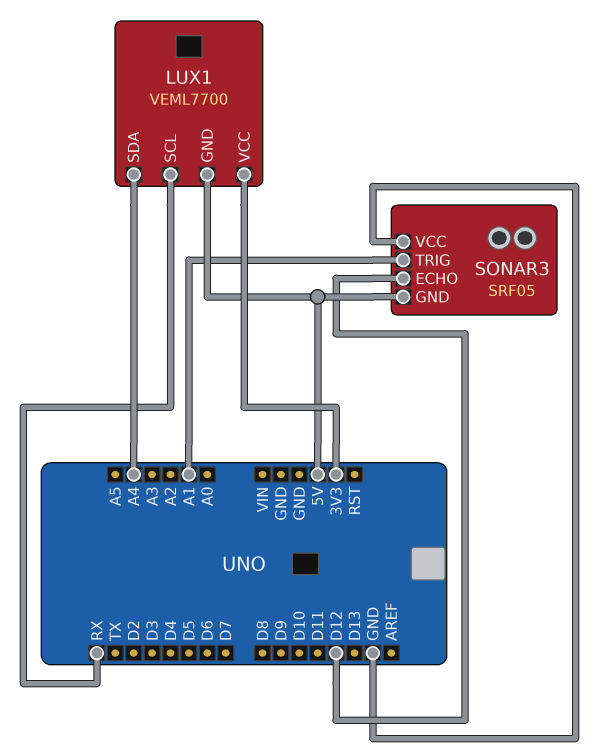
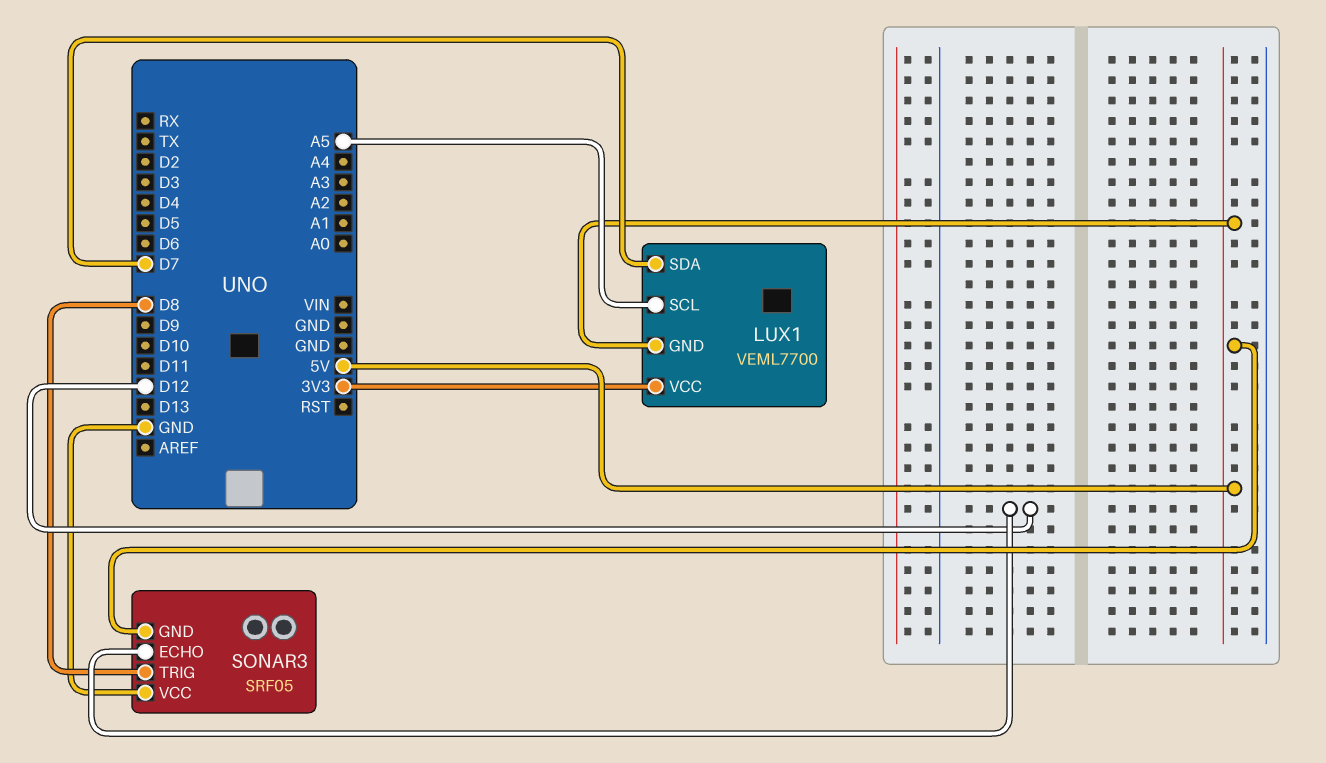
LUX1 pin SCL: RX -> A5
LUX1 pin SDA: A4 -> D7
SONAR3 pin TRIG: A1 -> D8

